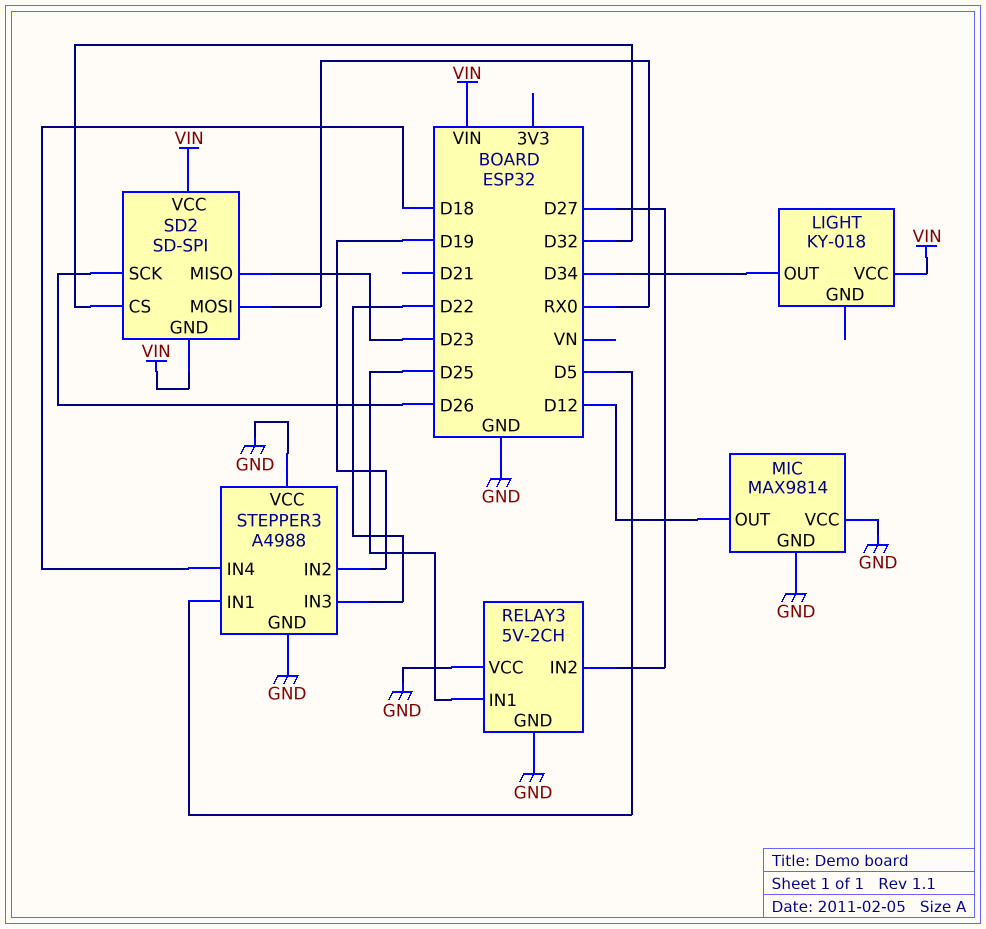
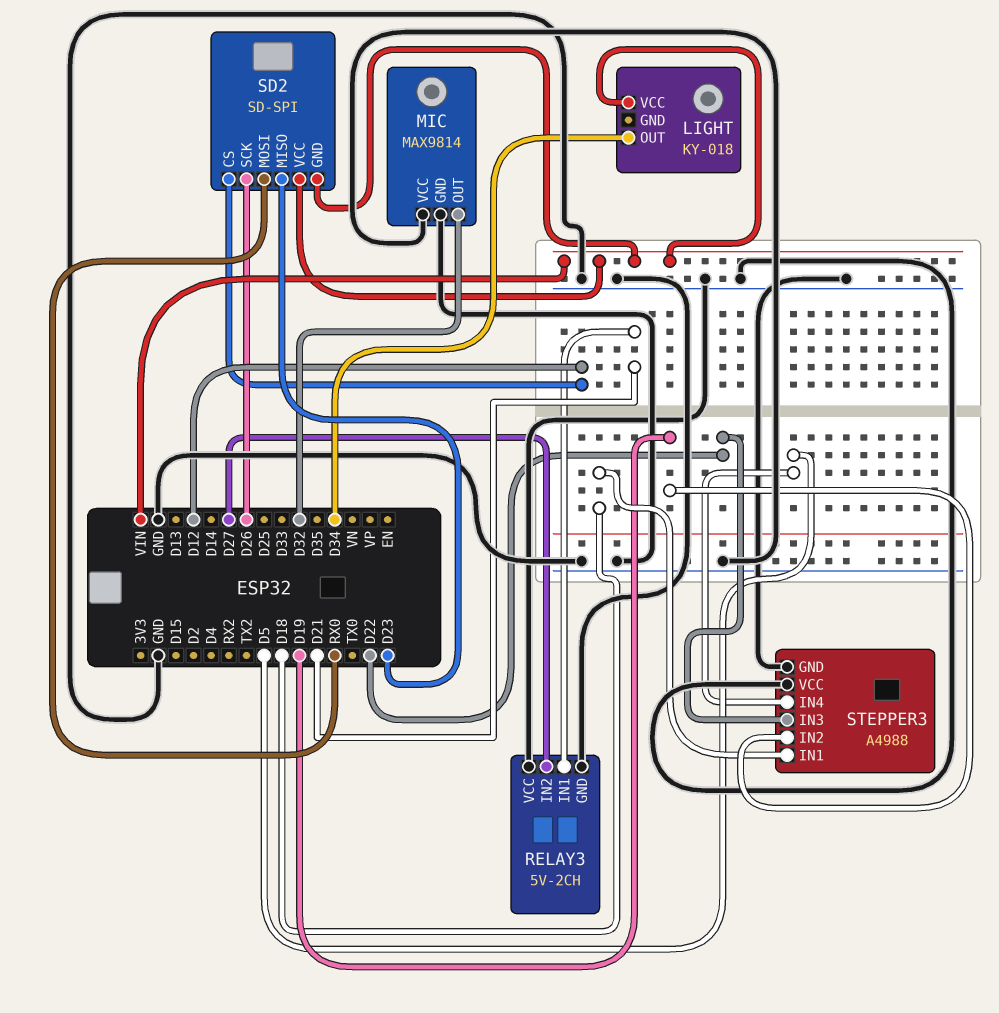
MIC pin OUT: D12 -> D32
RELAY3 pin IN1: D25 -> D21
SD2 pin CS: D32 -> D12
STEPPER3 pin IN1: D5 -> D18
STEPPER3 pin IN4: D18 -> D5

